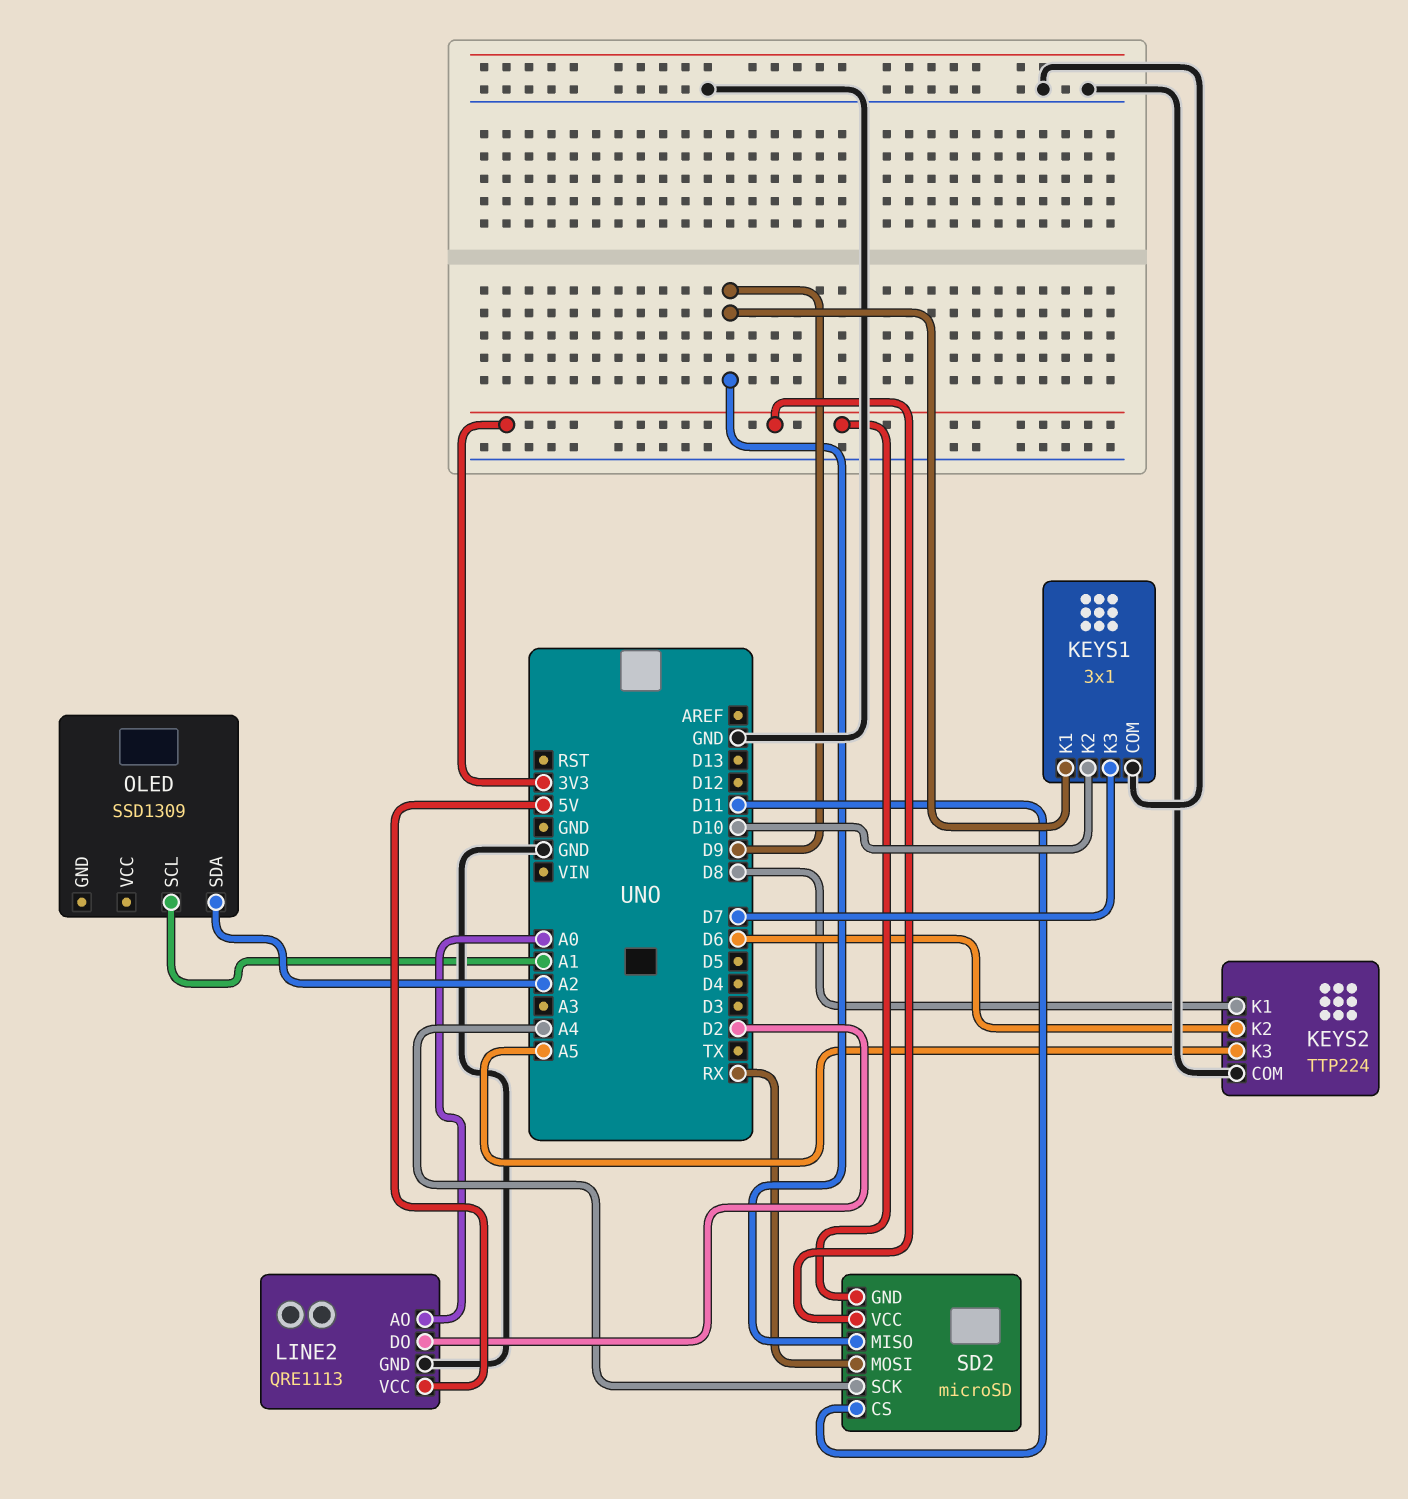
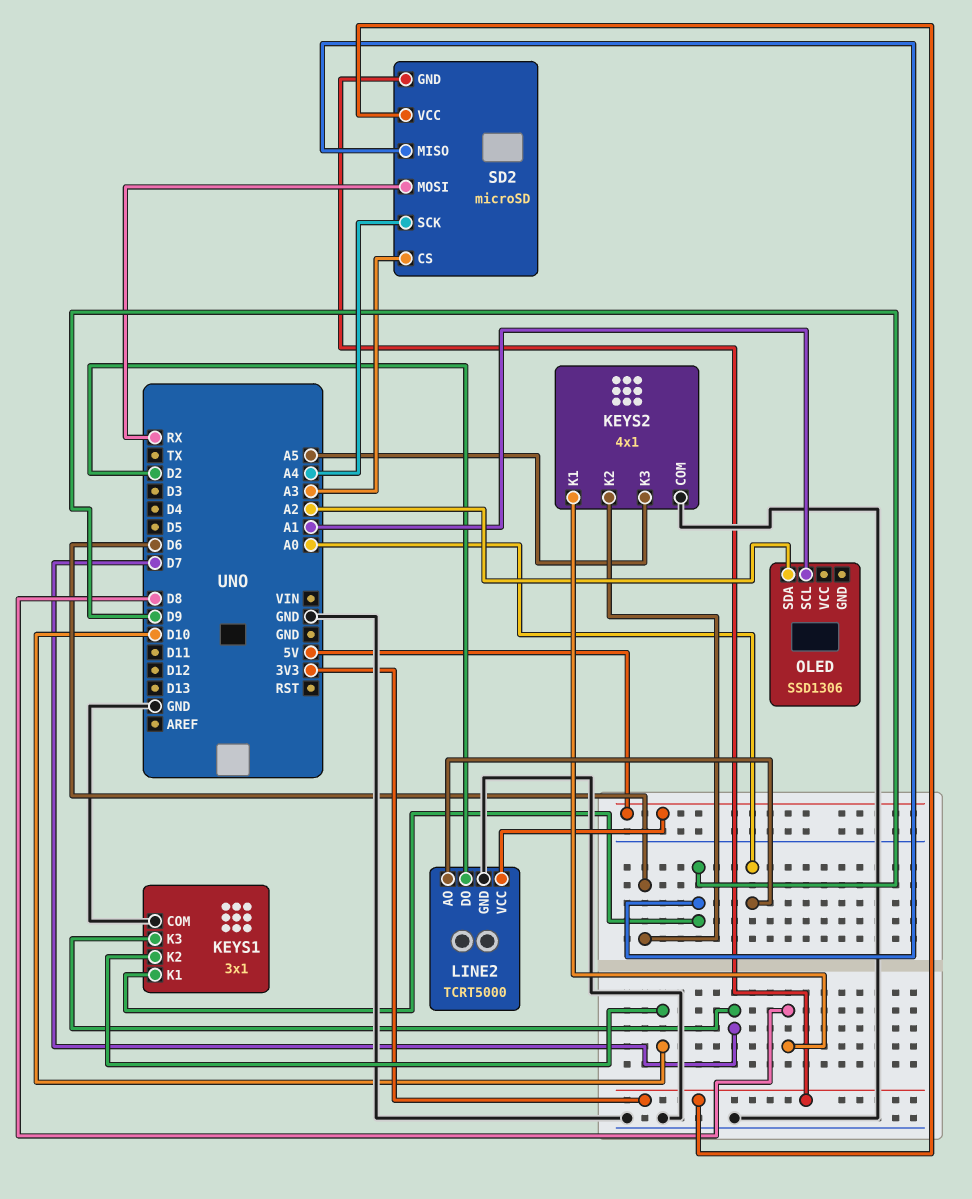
KEYS2: TTP224 -> 4x1
LINE2: QRE1113 -> TCRT5000
OLED: SSD1309 -> SSD1306
SD2 pin CS: D11 -> A3

